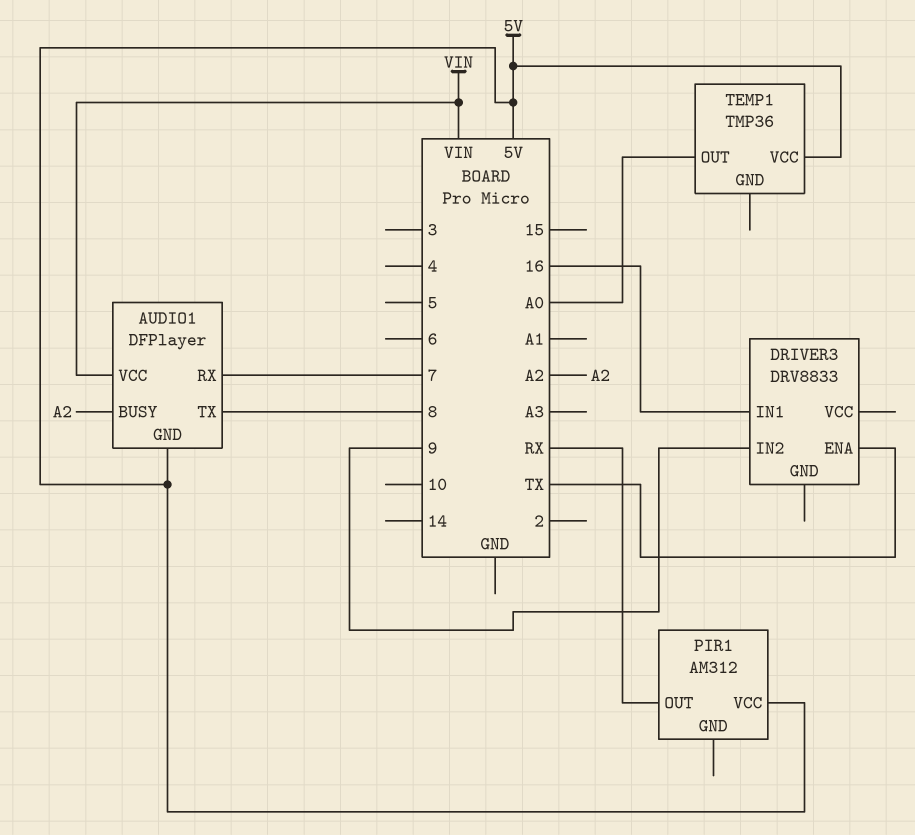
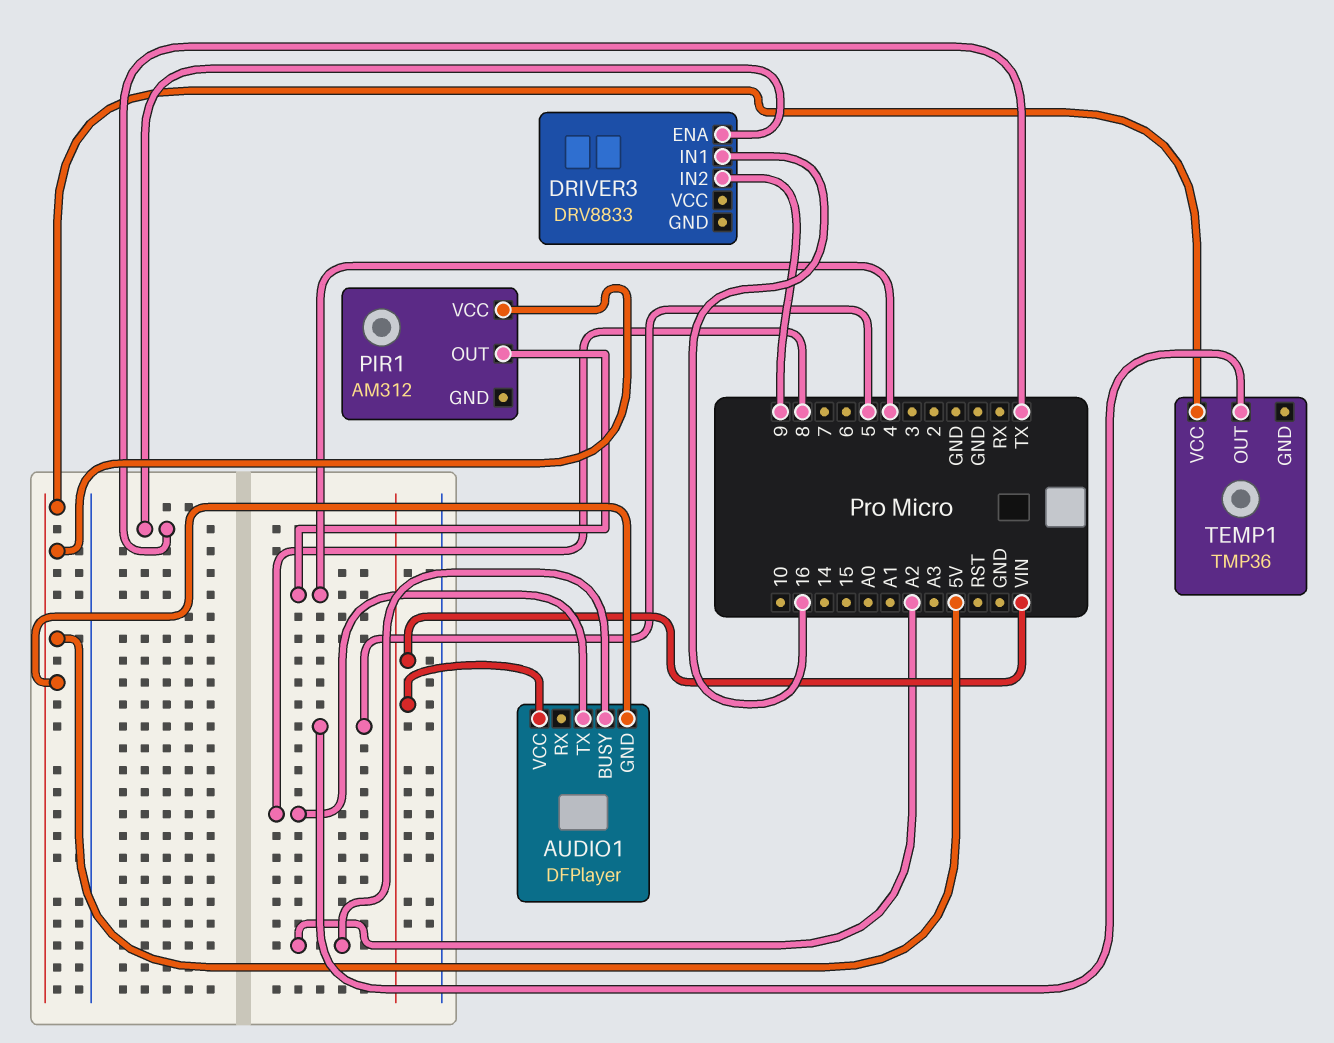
AUDIO1 pin RX: 7 -> none
PIR1 pin OUT: RX -> 4
TEMP1 pin OUT: A0 -> 5

